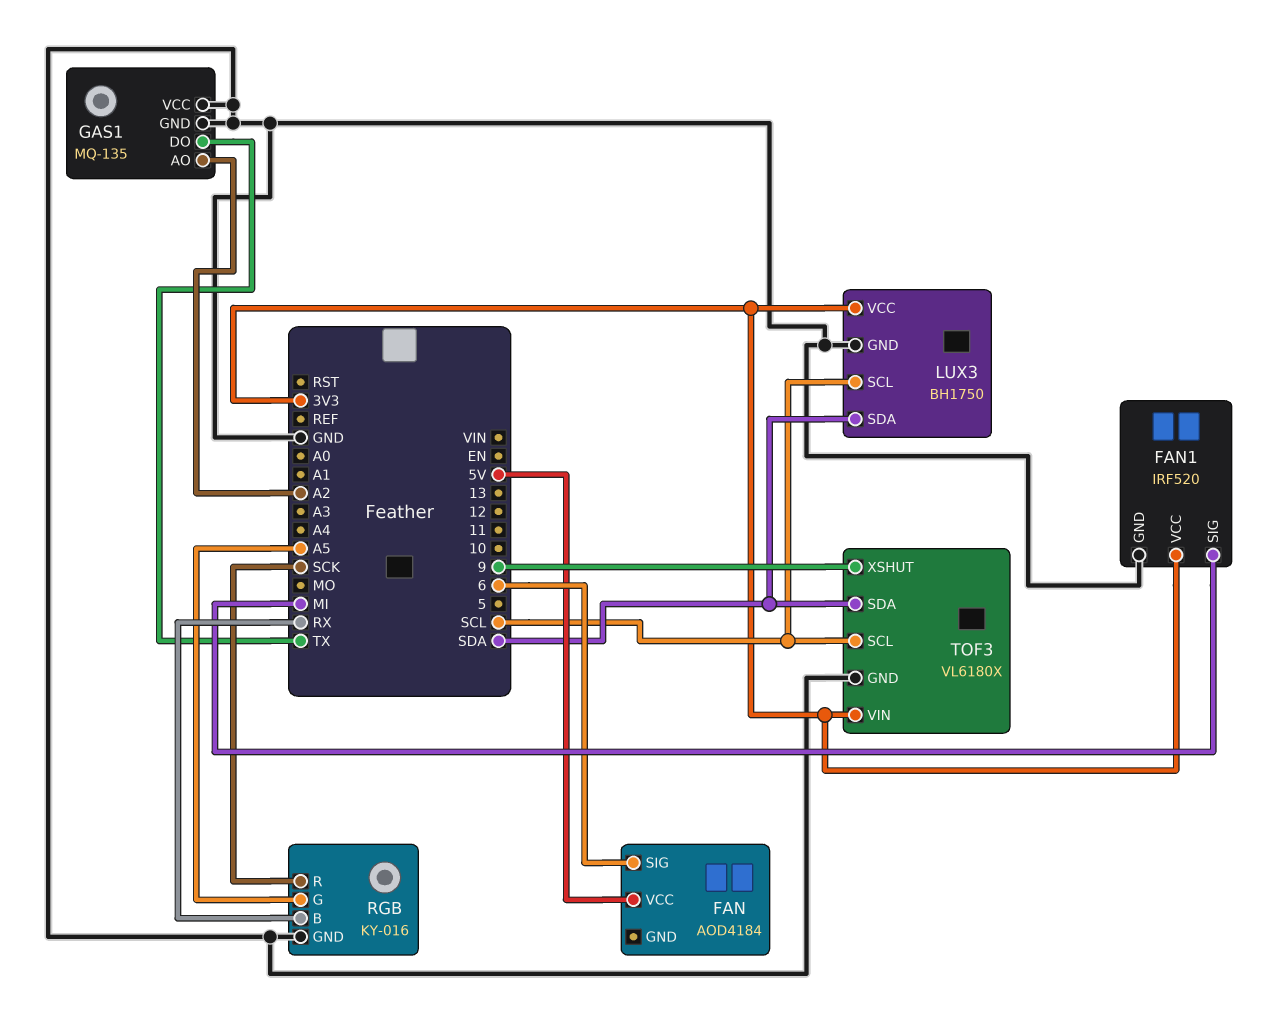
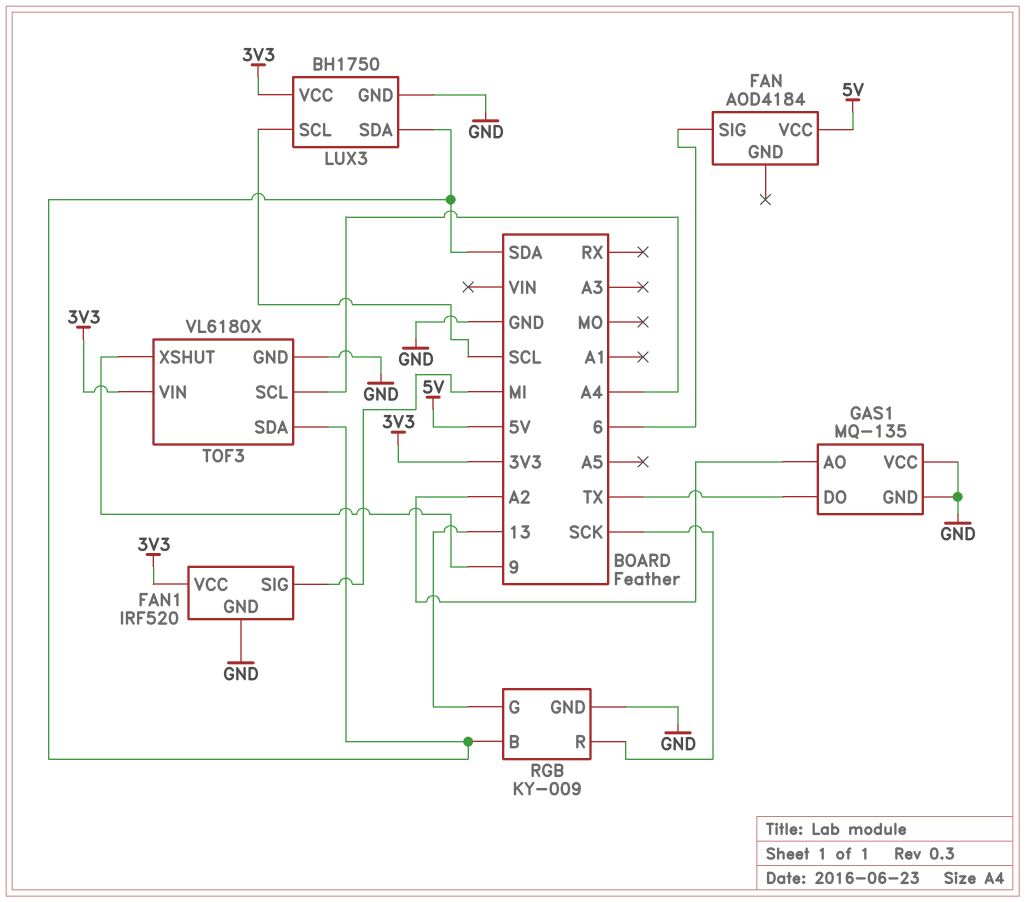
RGB: KY-016 -> KY-009
RGB pin B: RX -> SDA
RGB pin G: A5 -> 13
TOF3 pin SCL: SCL -> A4

